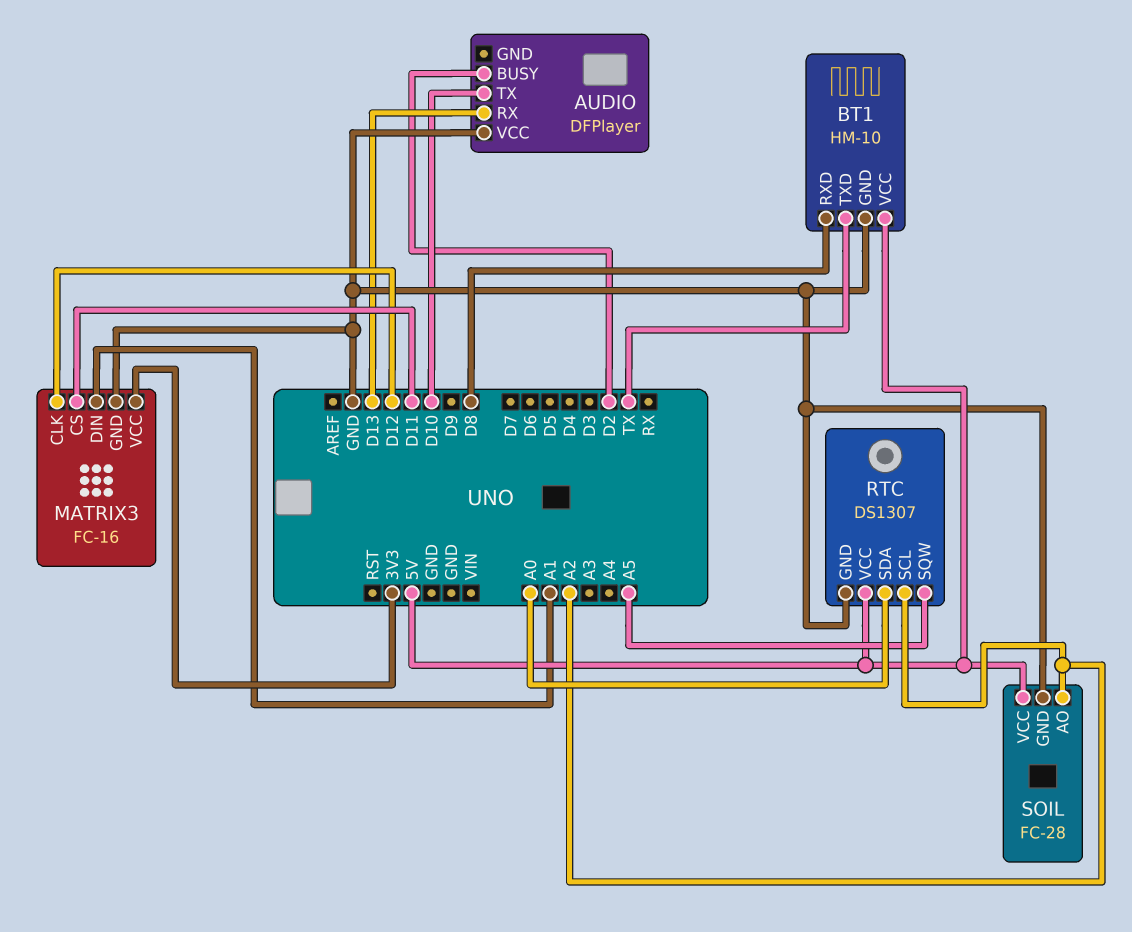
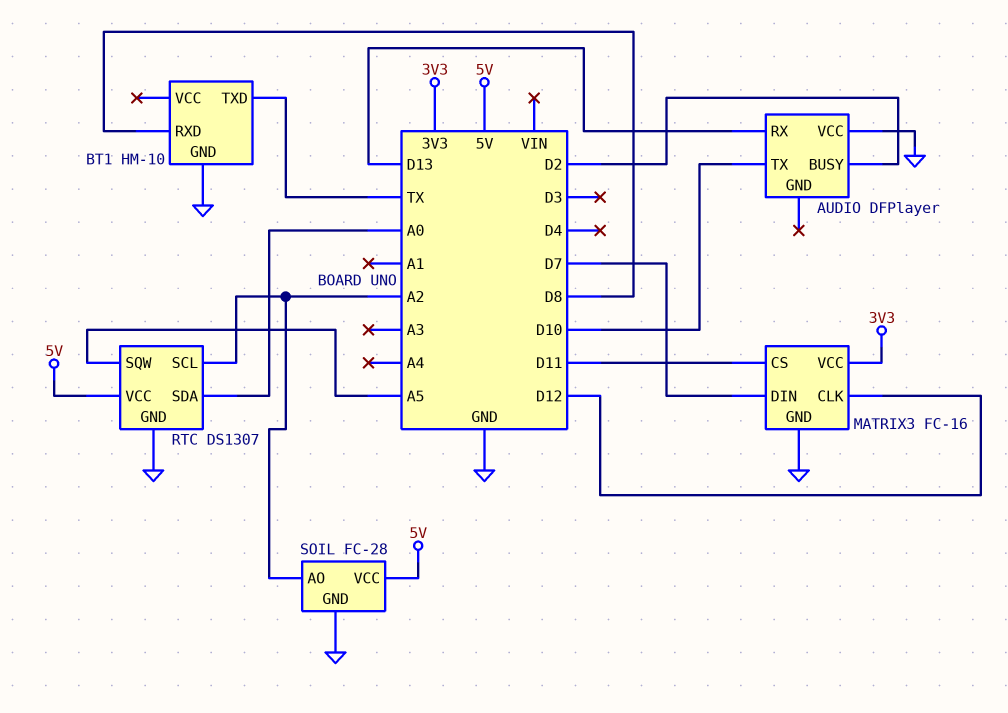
BT1 pin VCC: 5V -> none
MATRIX3 pin DIN: A1 -> D7

